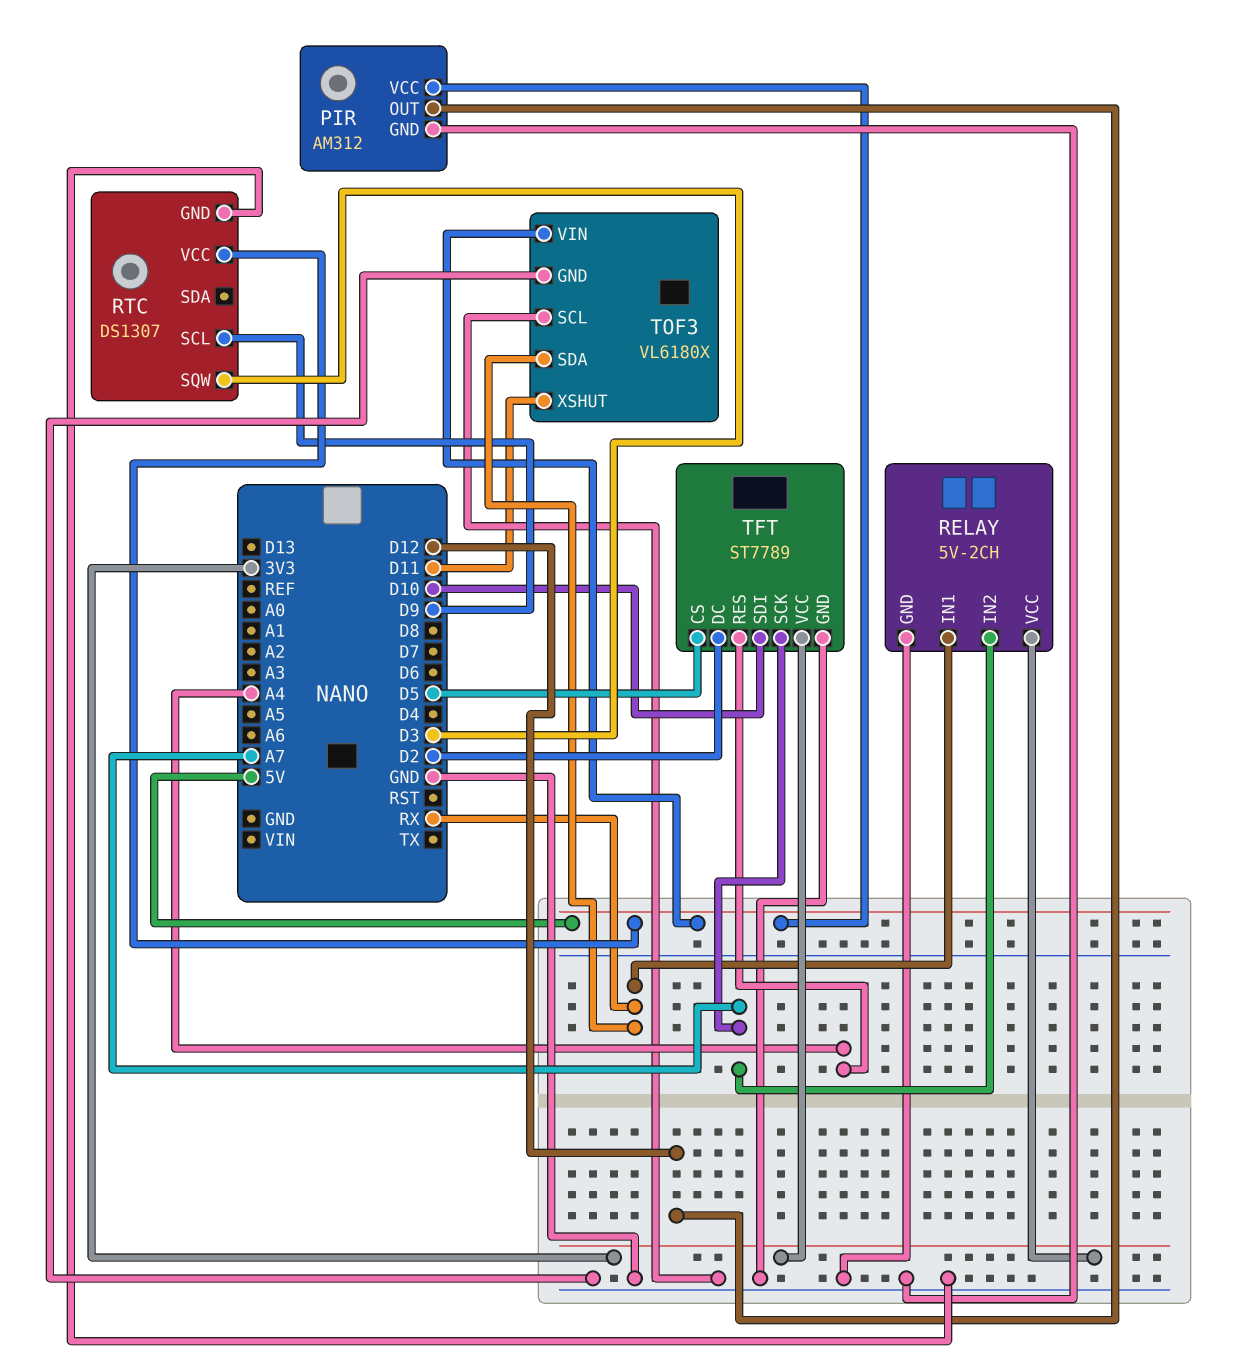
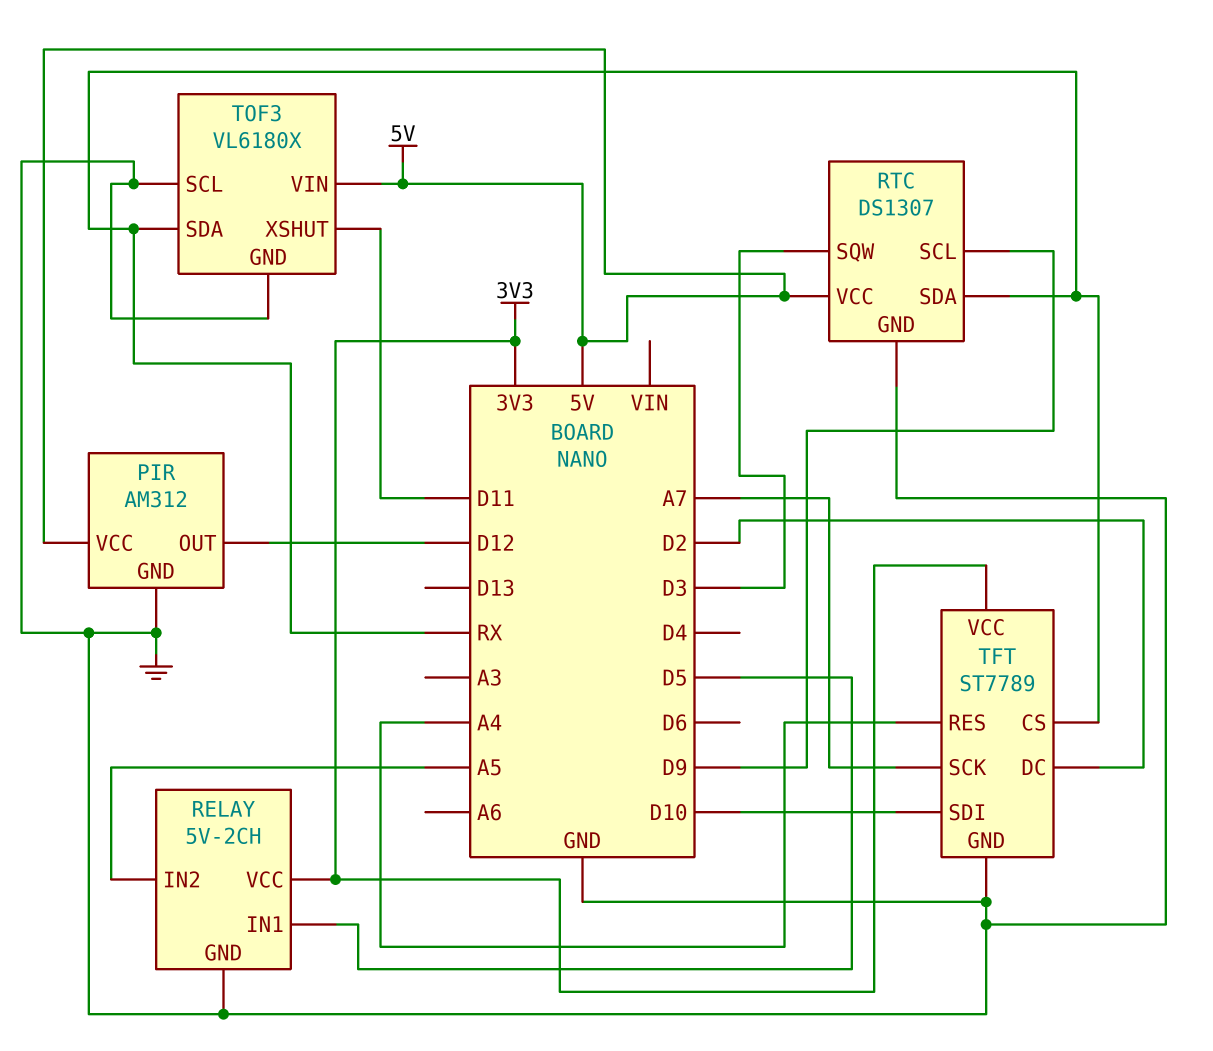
RELAY pin IN1: RX -> D5
RELAY pin IN2: A7 -> A5
RTC pin SDA: none -> RX
TFT pin CS: D5 -> RX

